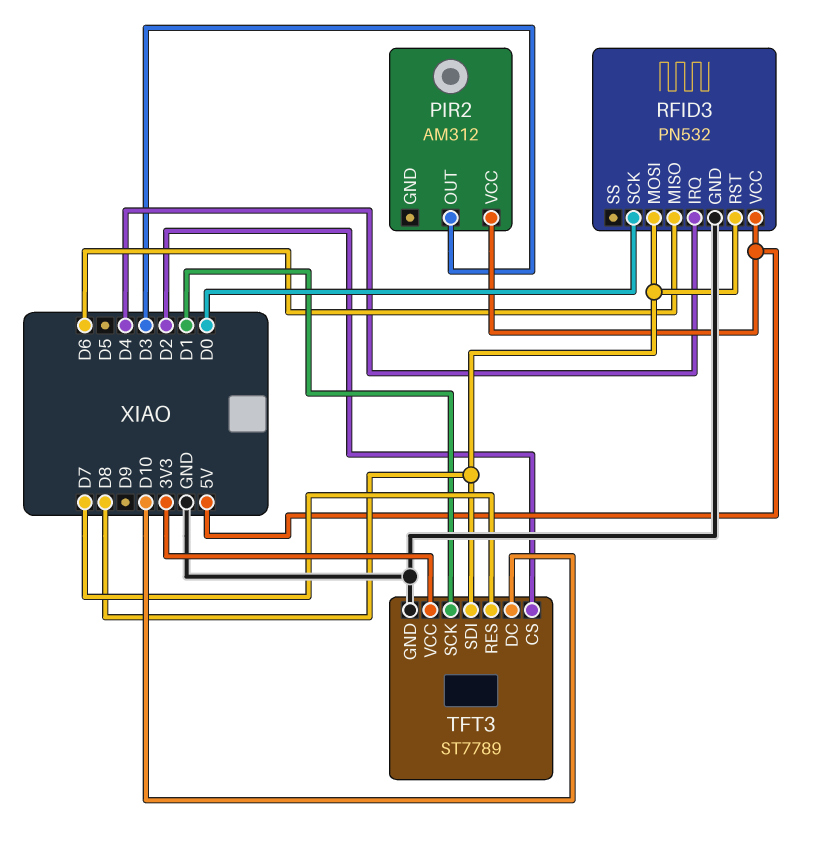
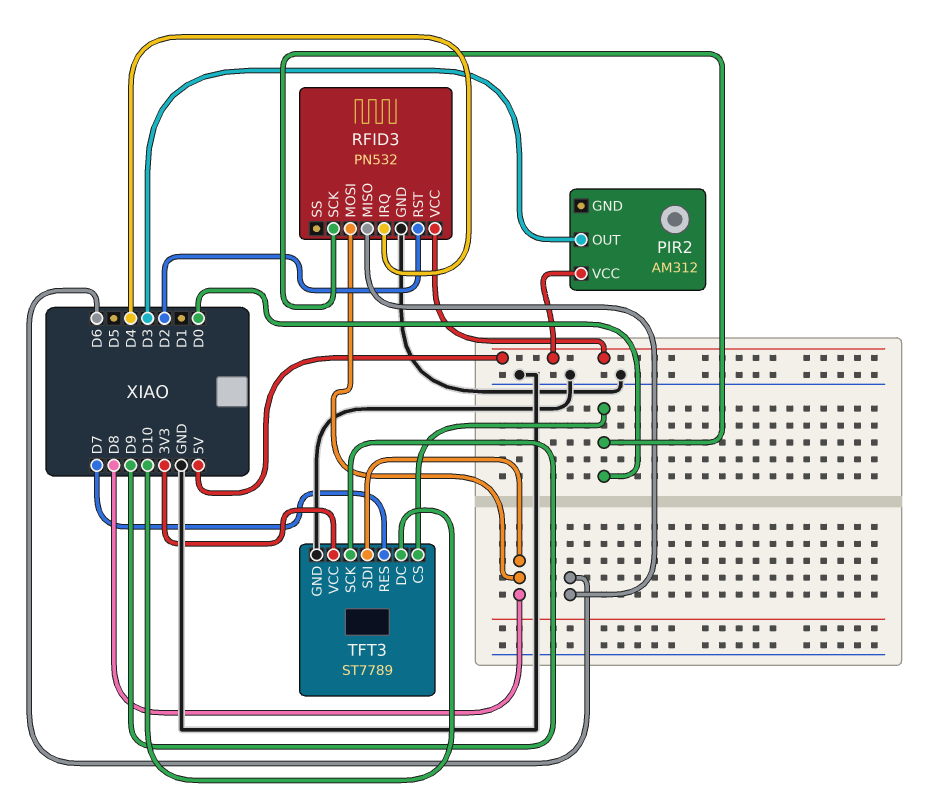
RFID3 pin RST: D8 -> D2
TFT3 pin CS: D2 -> D0
TFT3 pin SCK: D1 -> D9

